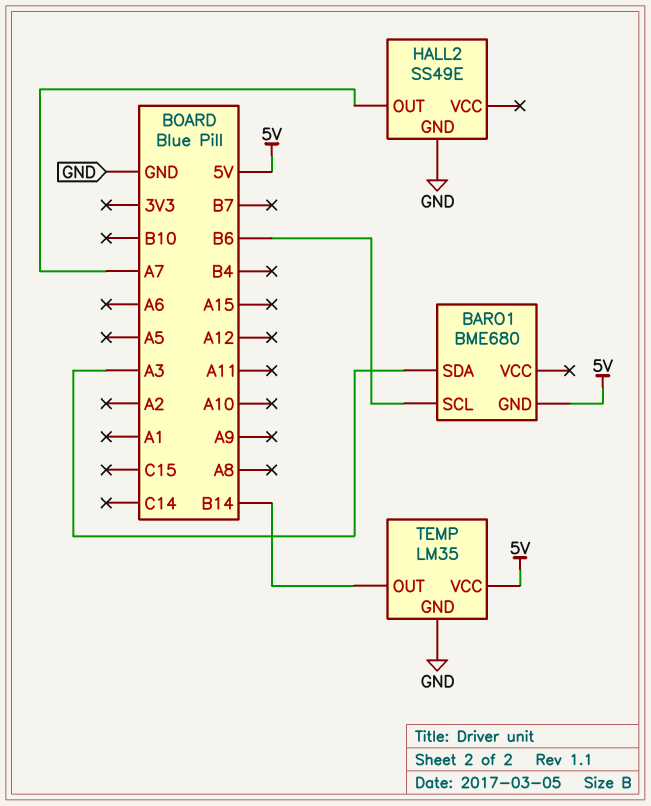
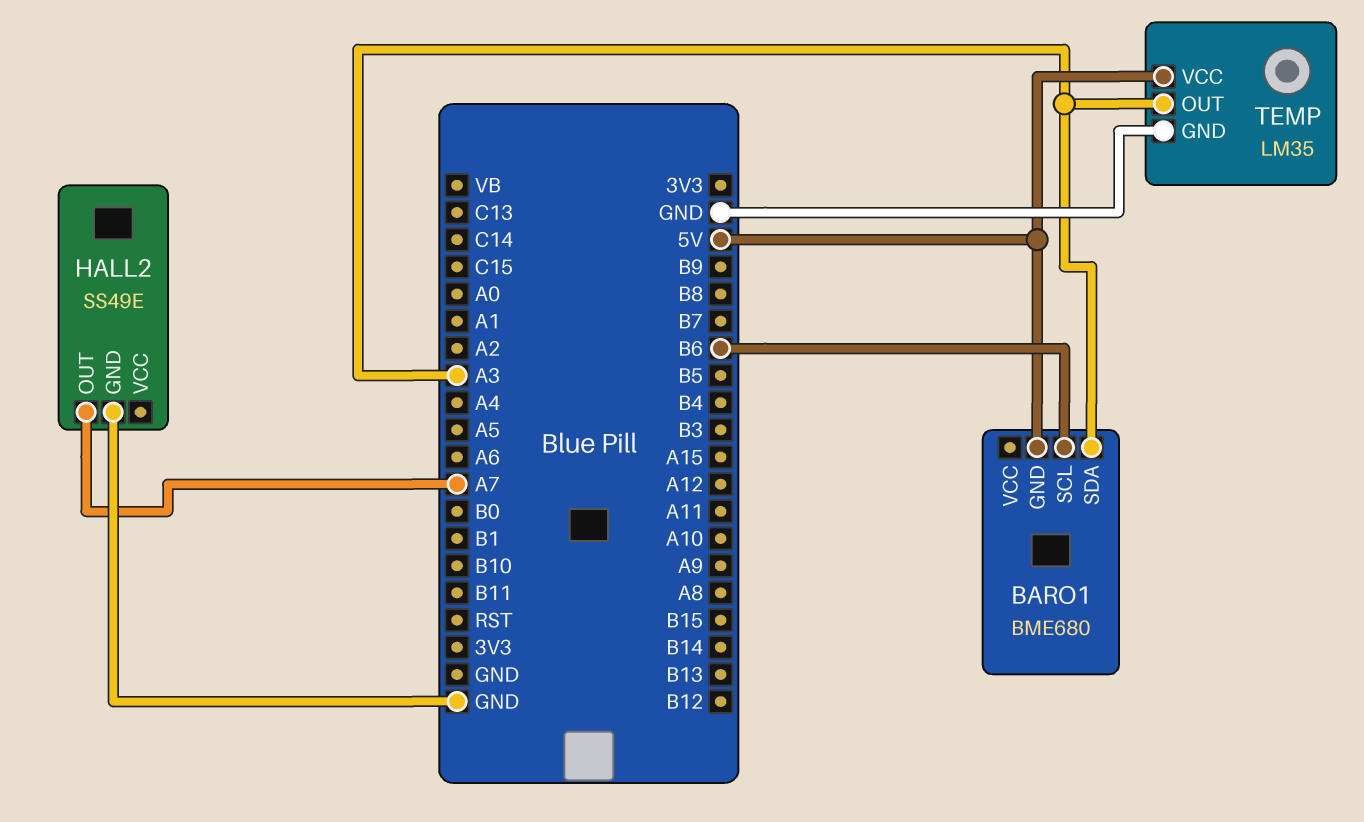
TEMP pin OUT: B14 -> A3

